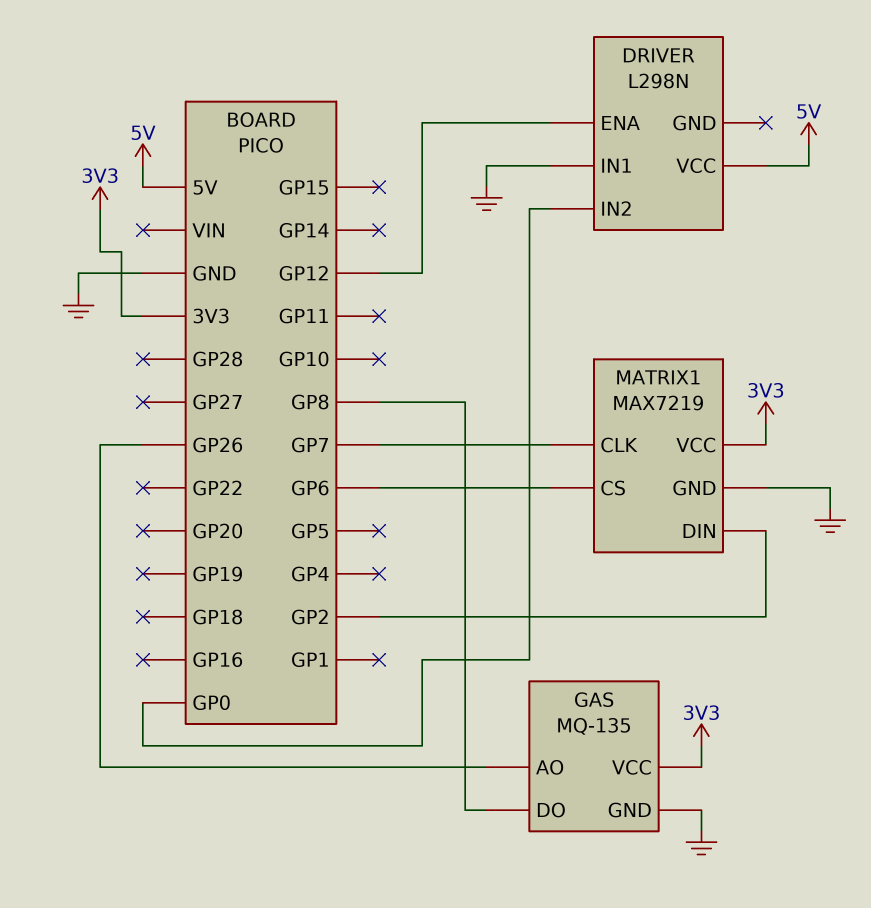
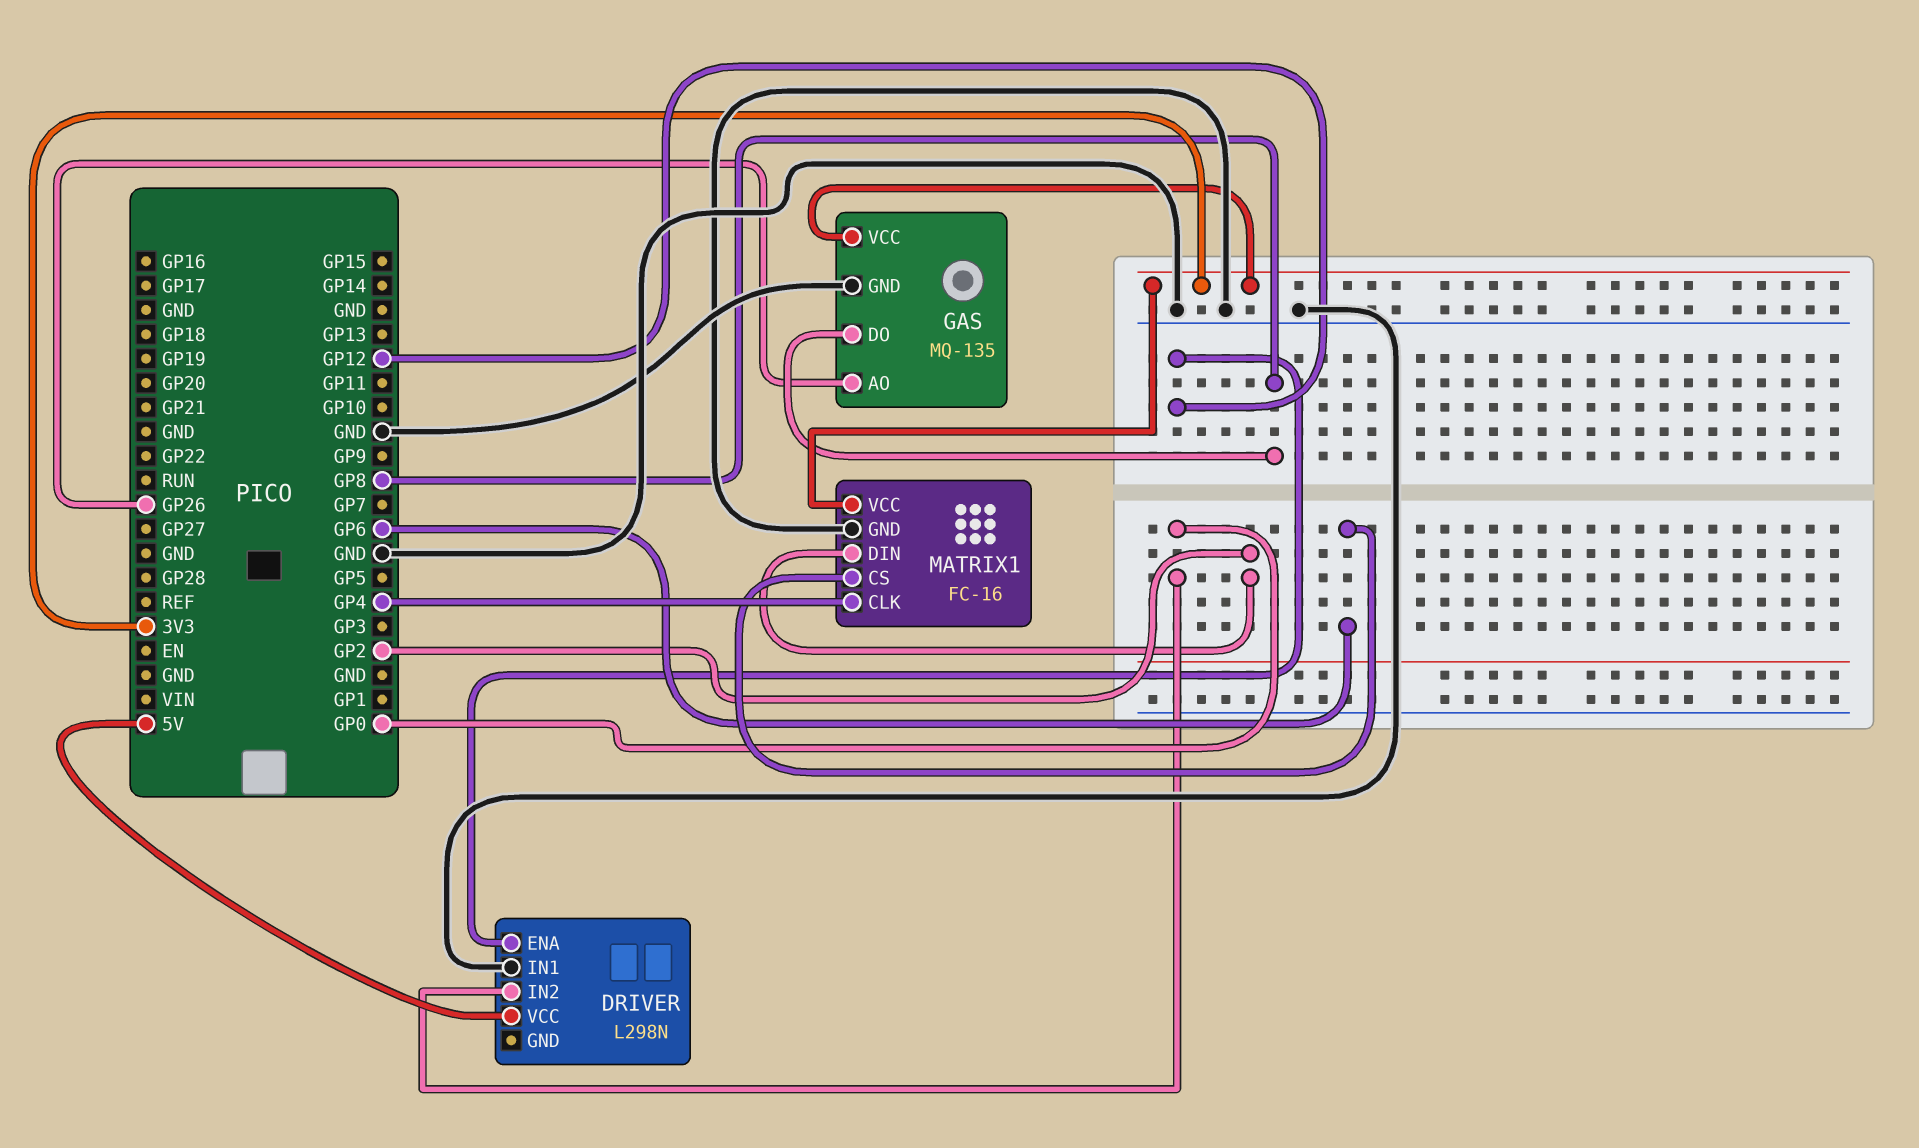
MATRIX1: MAX7219 -> FC-16
MATRIX1 pin CLK: GP7 -> GP4

